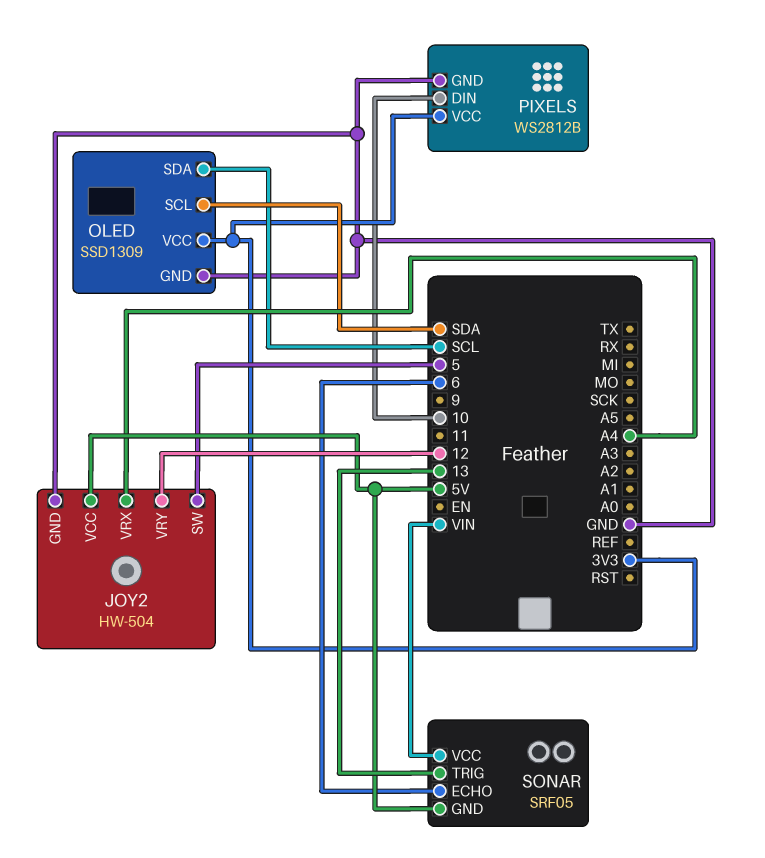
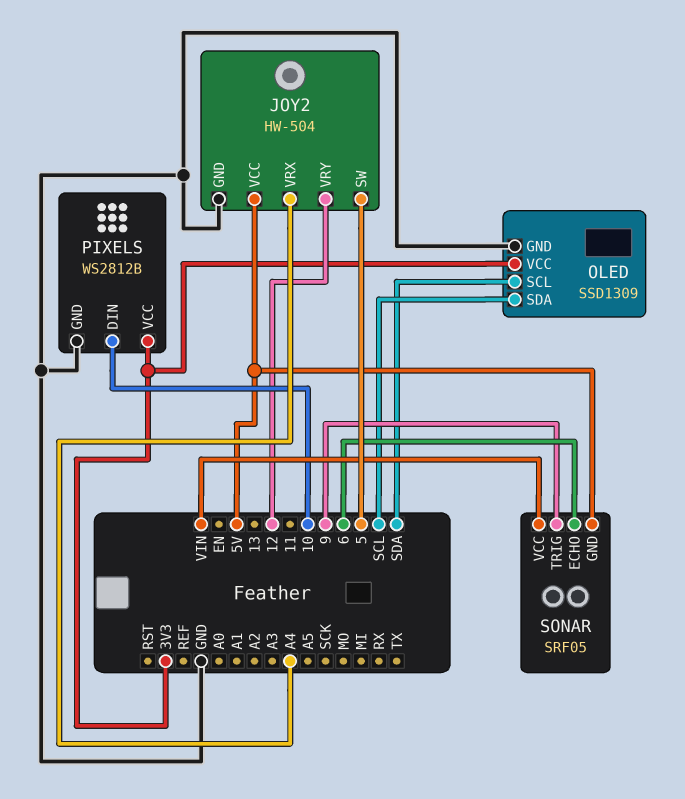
SONAR pin TRIG: 13 -> 9

